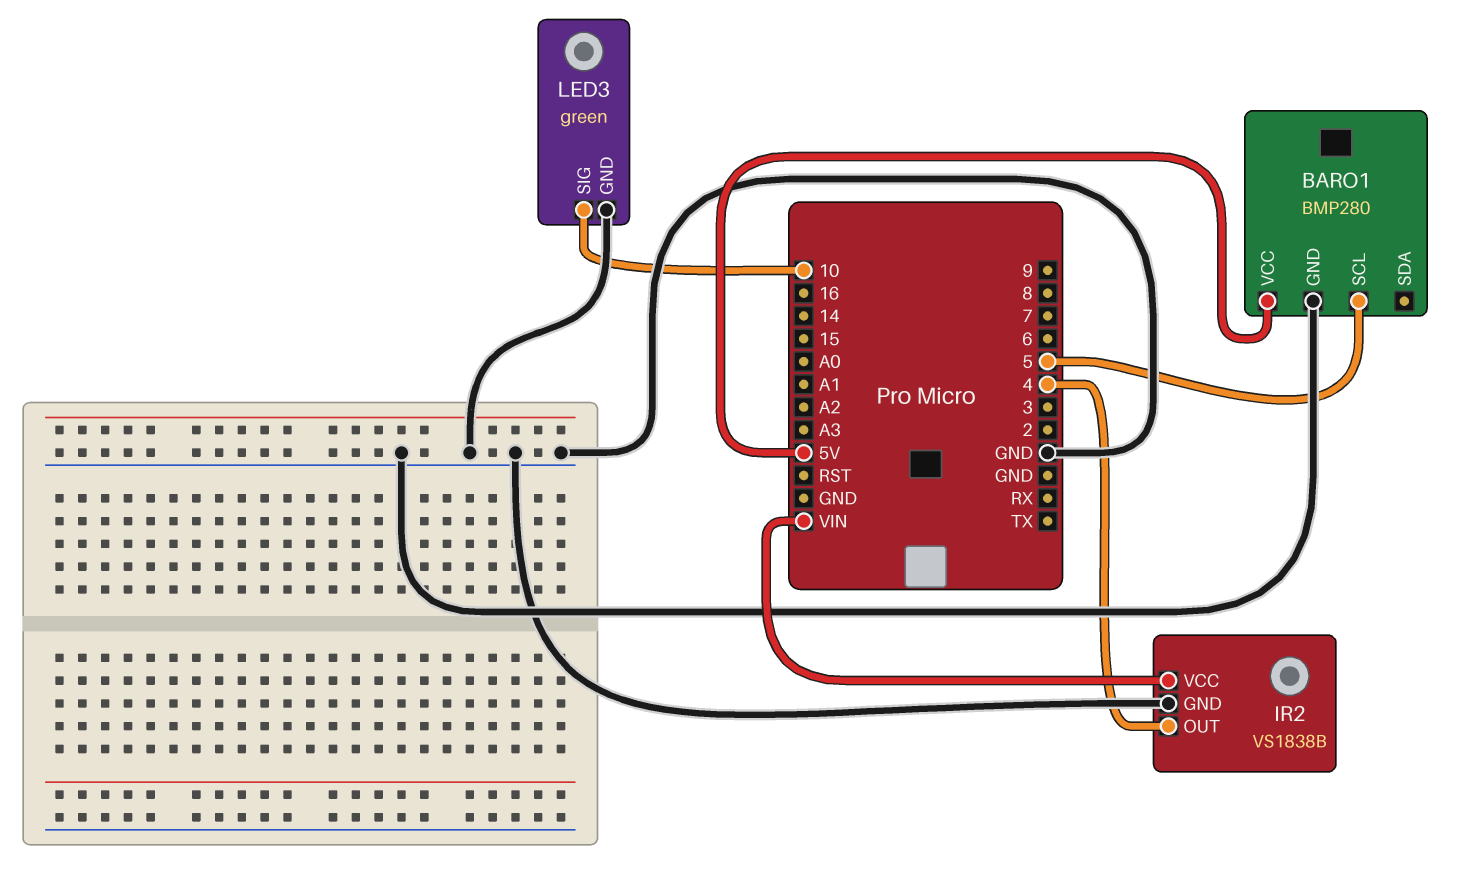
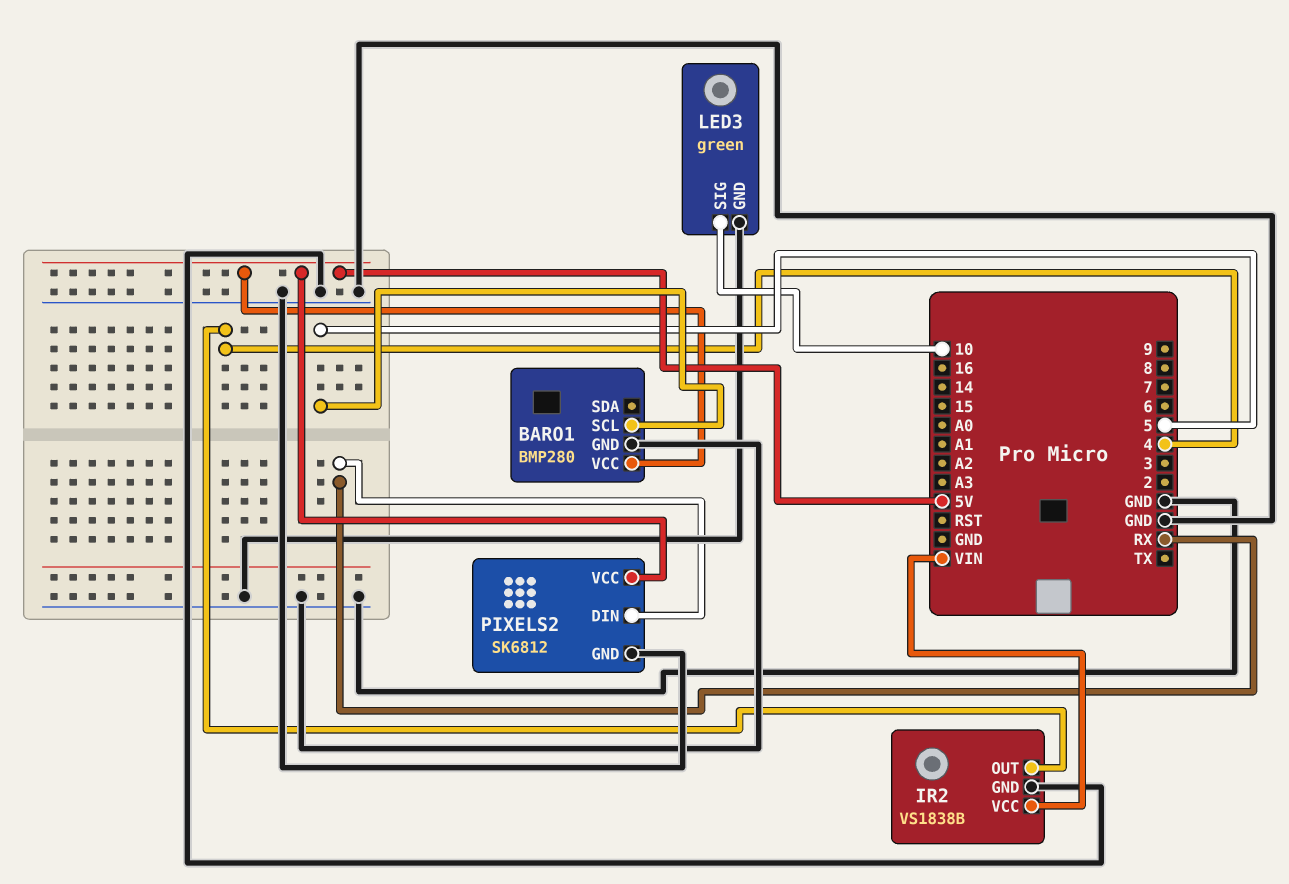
PIXELS2: none -> SK6812
PIXELS2 pin DIN: none -> RX
PIXELS2 pin GND: none -> GND
PIXELS2 pin VCC: none -> 5V

